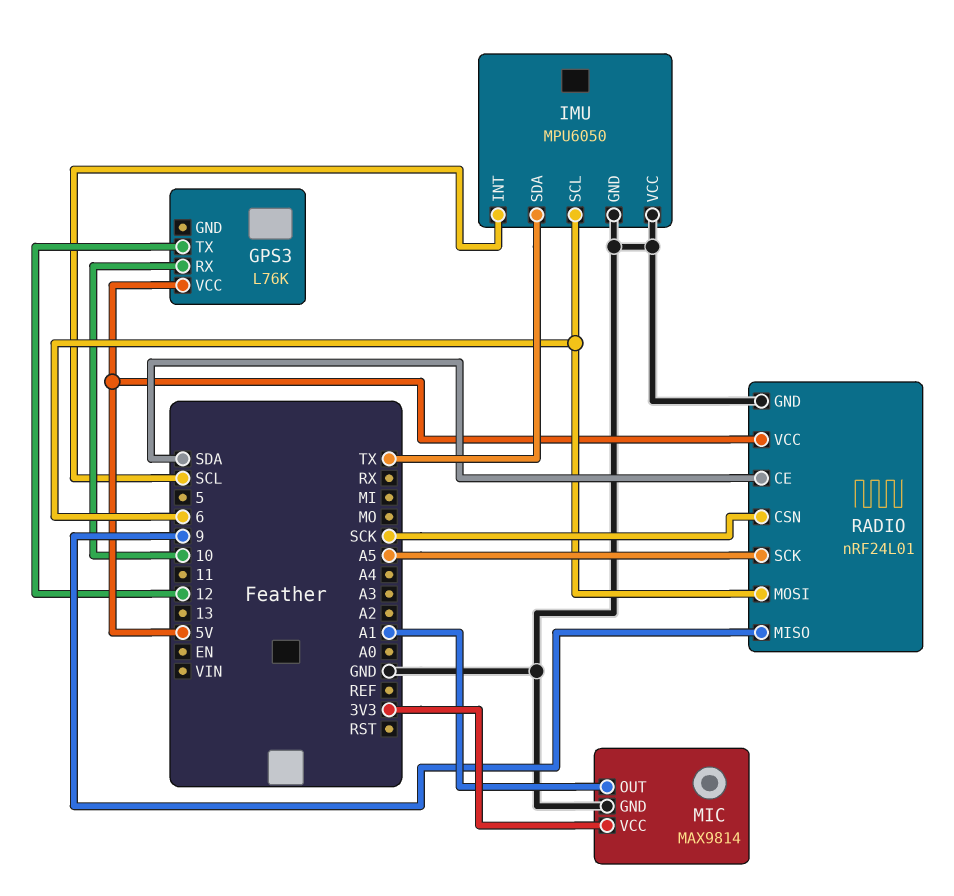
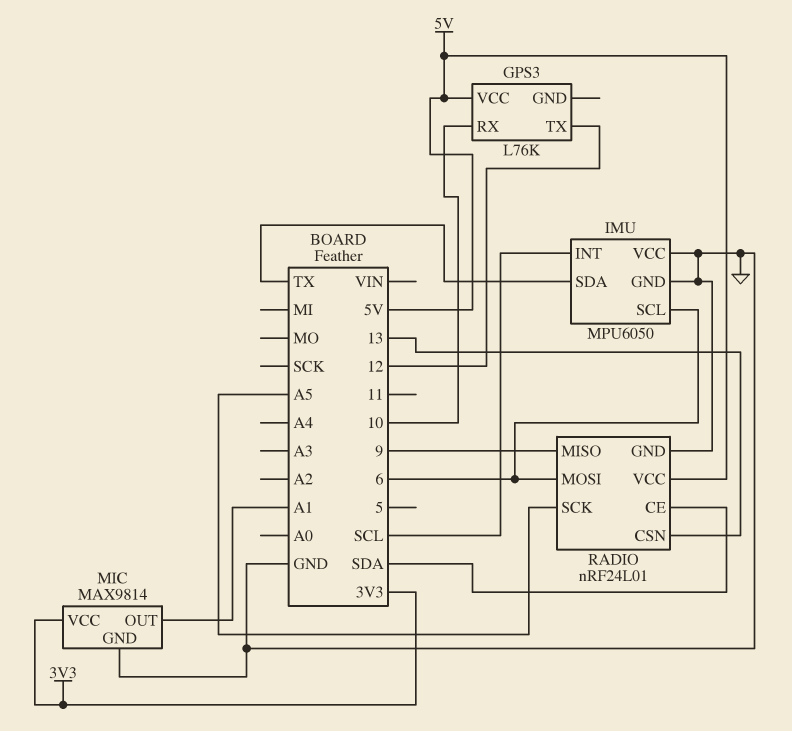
RADIO pin CSN: SCK -> 13

